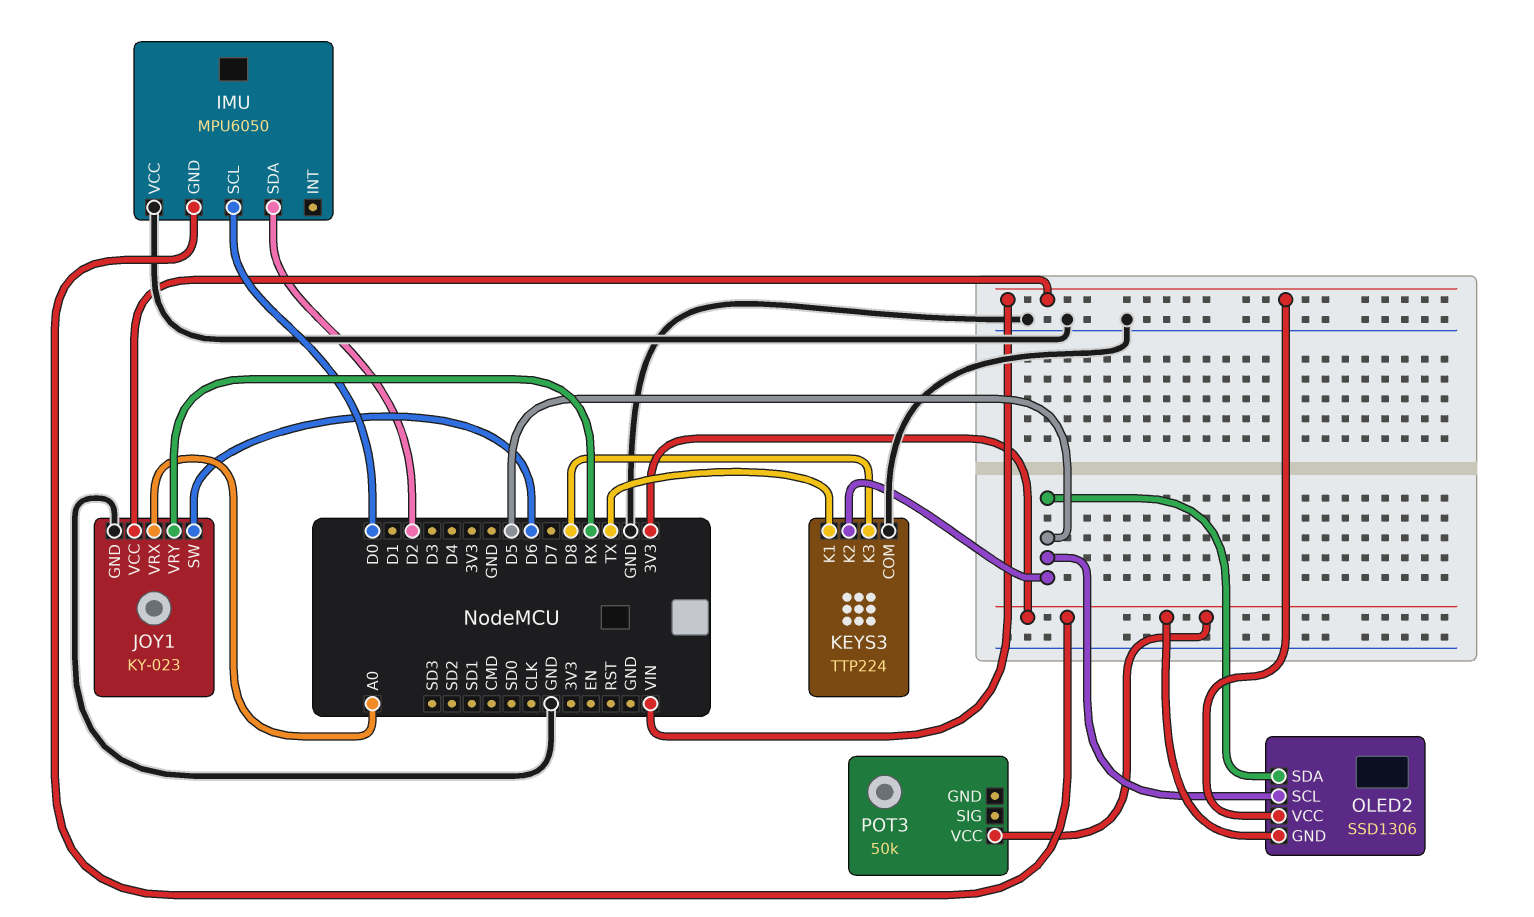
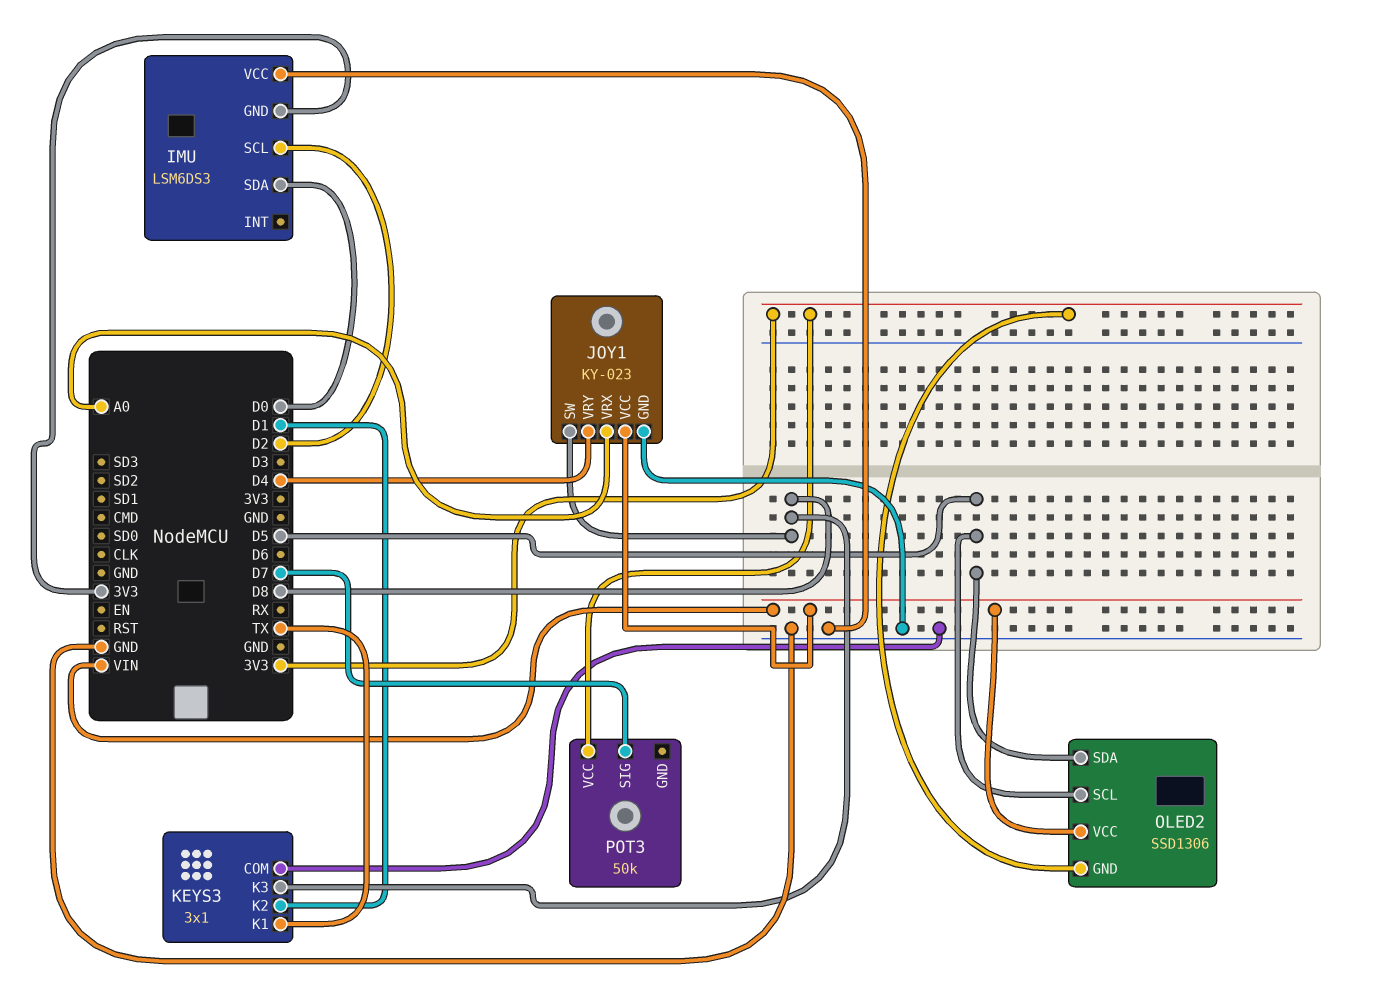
IMU: MPU6050 -> LSM6DS3
IMU pin SCL: D0 -> D2
IMU pin SDA: D2 -> D0
JOY1 pin SW: D6 -> D8
JOY1 pin VRY: RX -> D4
KEYS3: TTP224 -> 3x1
KEYS3 pin K2: D5 -> D1
POT3 pin SIG: none -> D7

